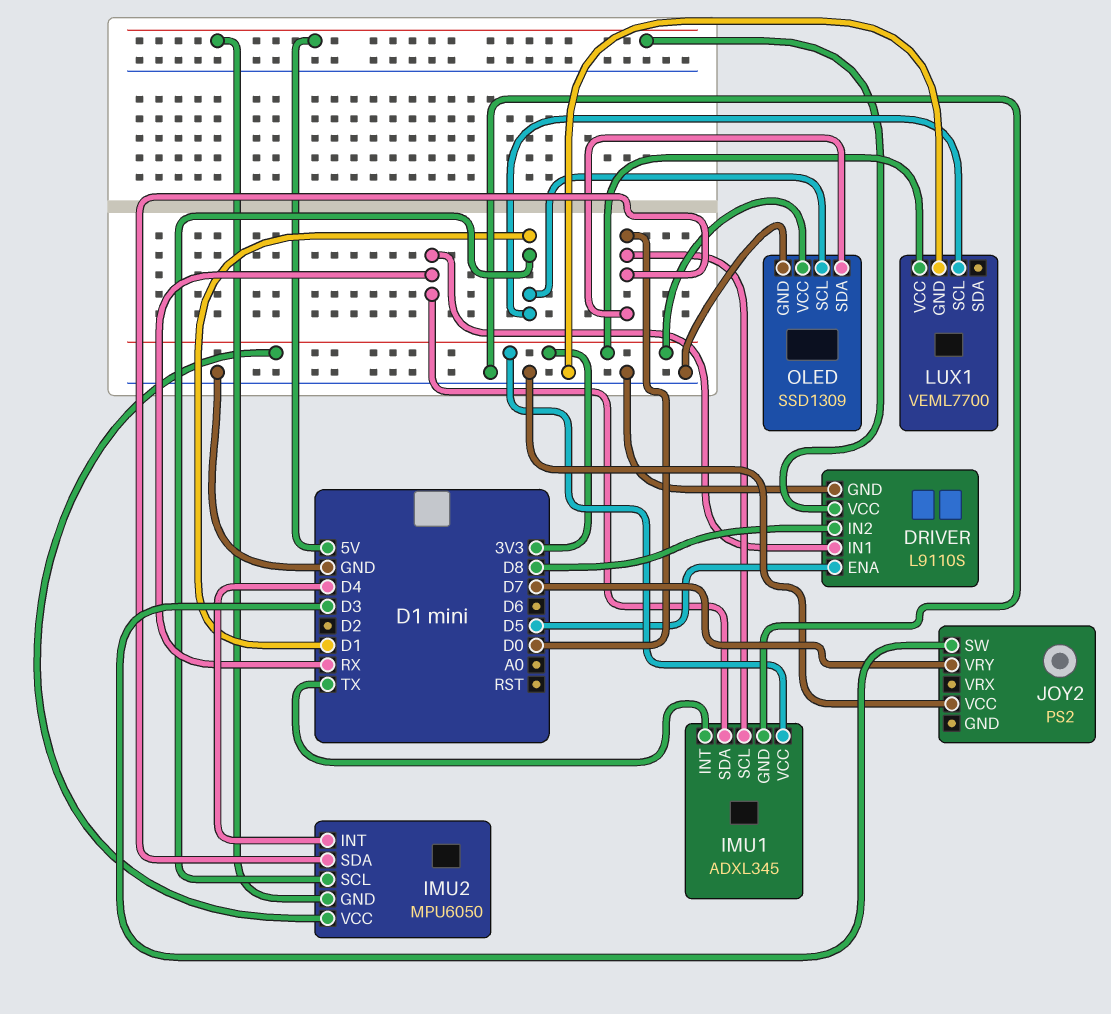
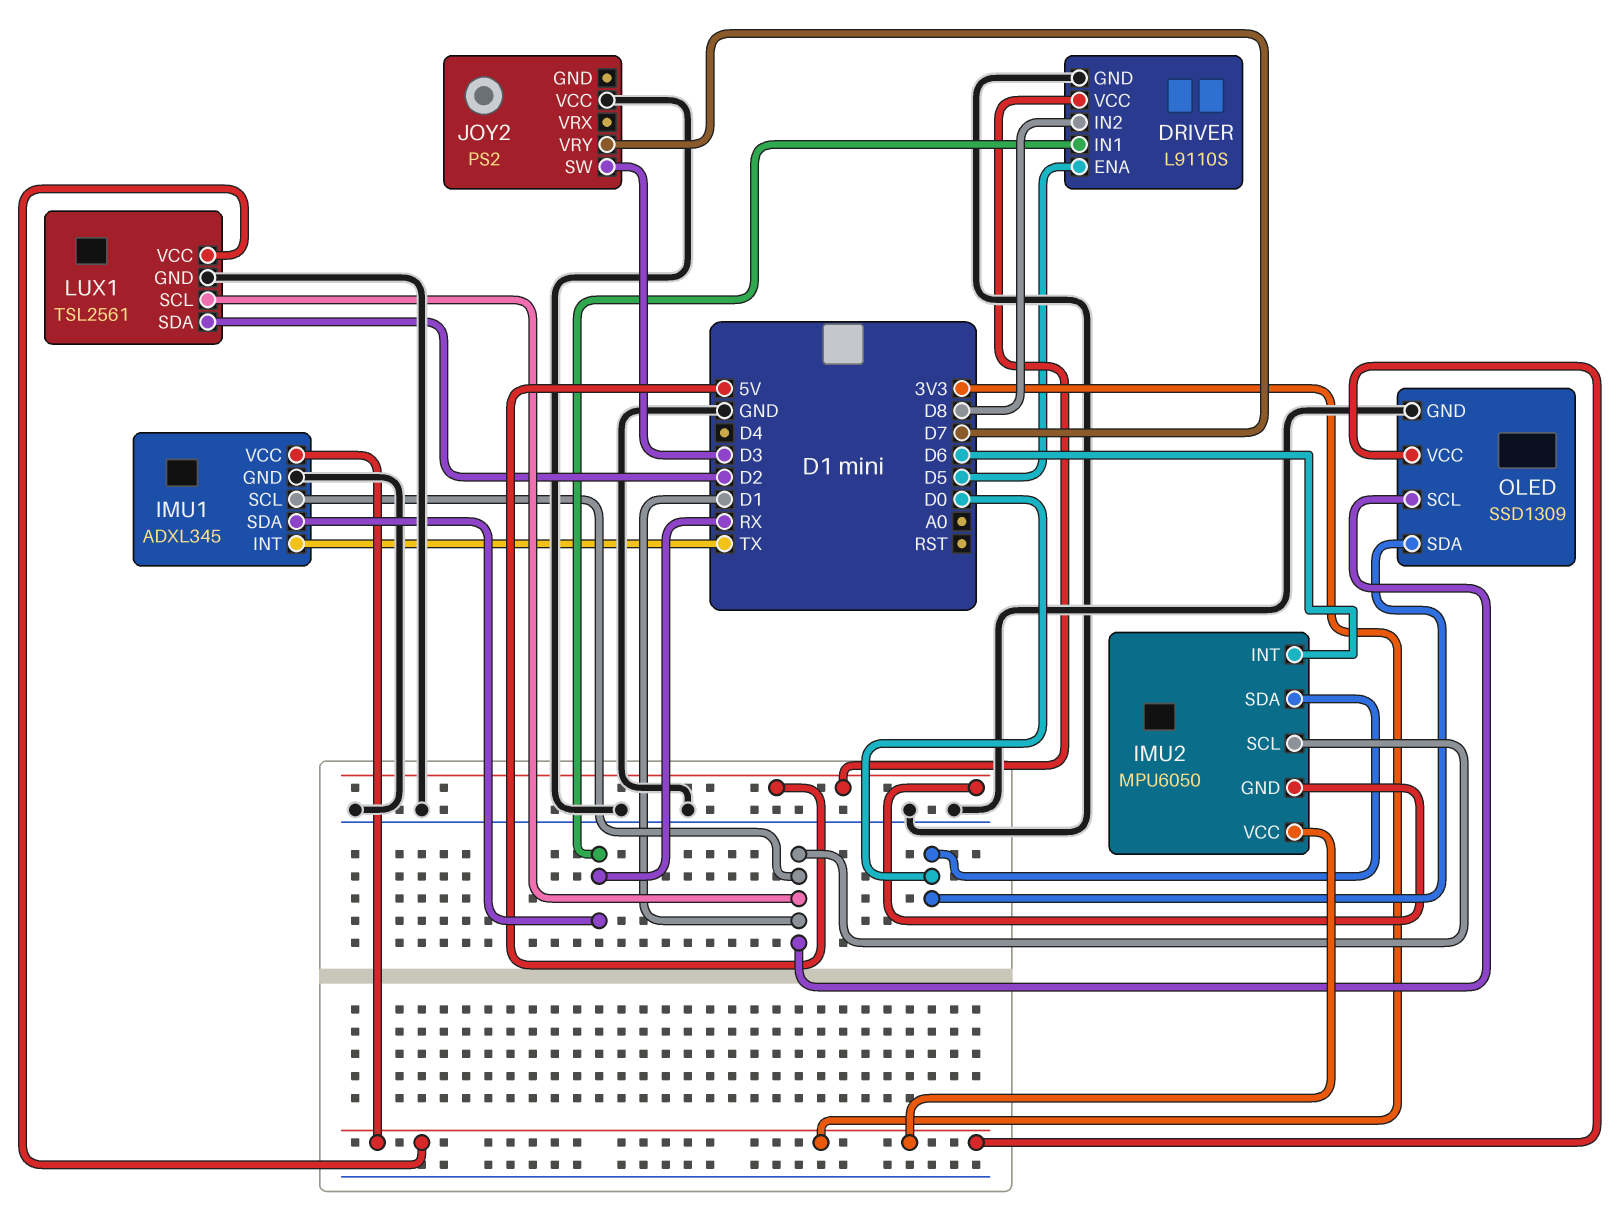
IMU1 pin SCL: D0 -> D1
IMU2 pin INT: D4 -> D6
LUX1: VEML7700 -> TSL2561
LUX1 pin SDA: none -> D2

